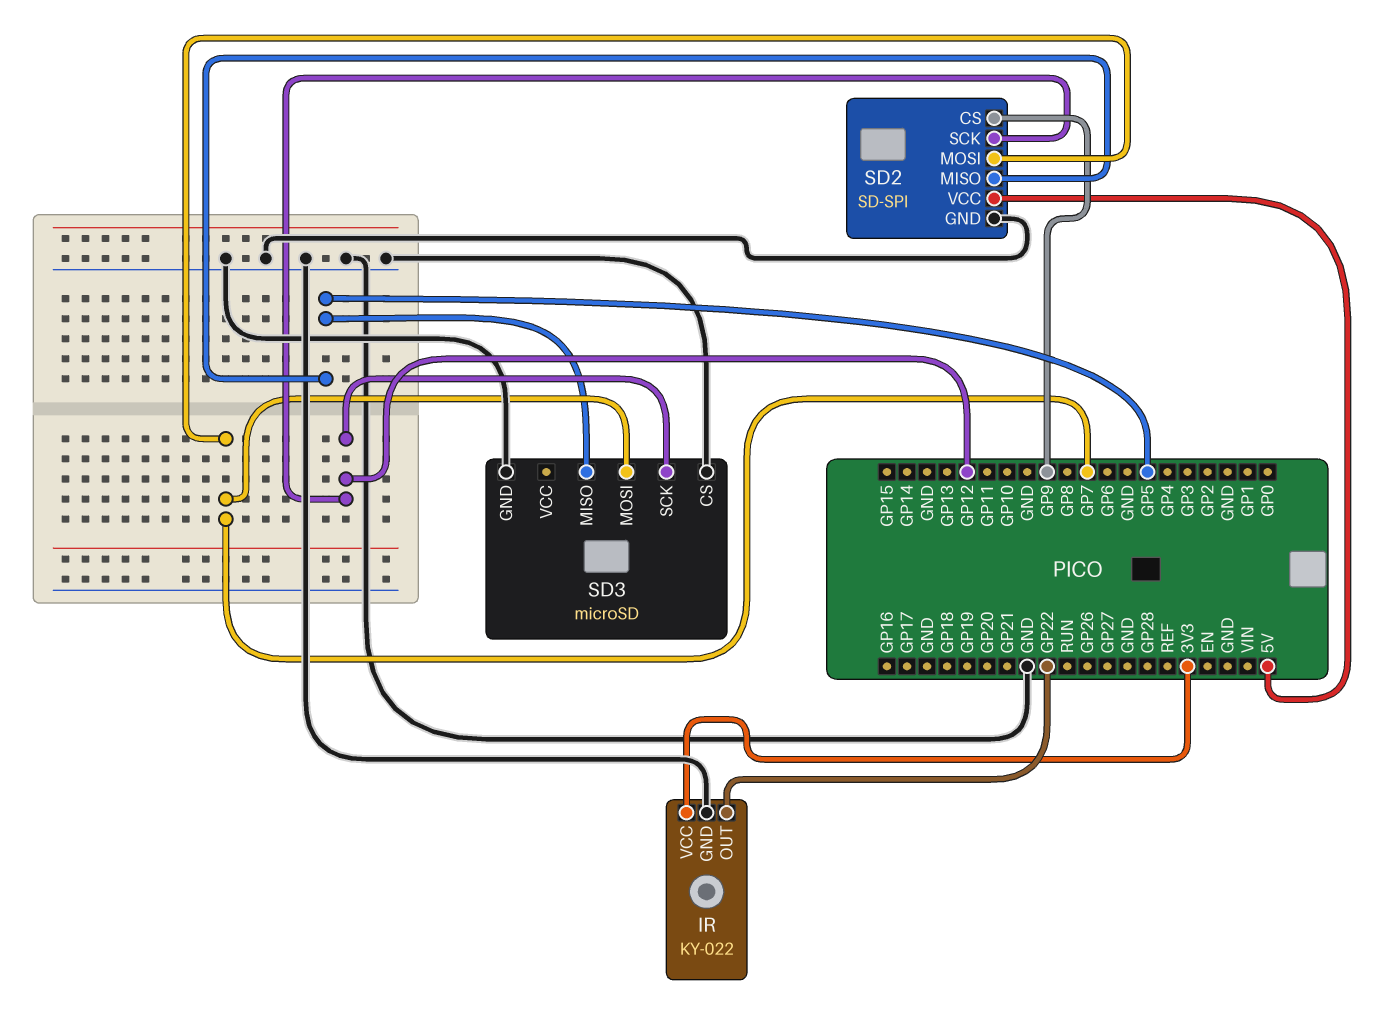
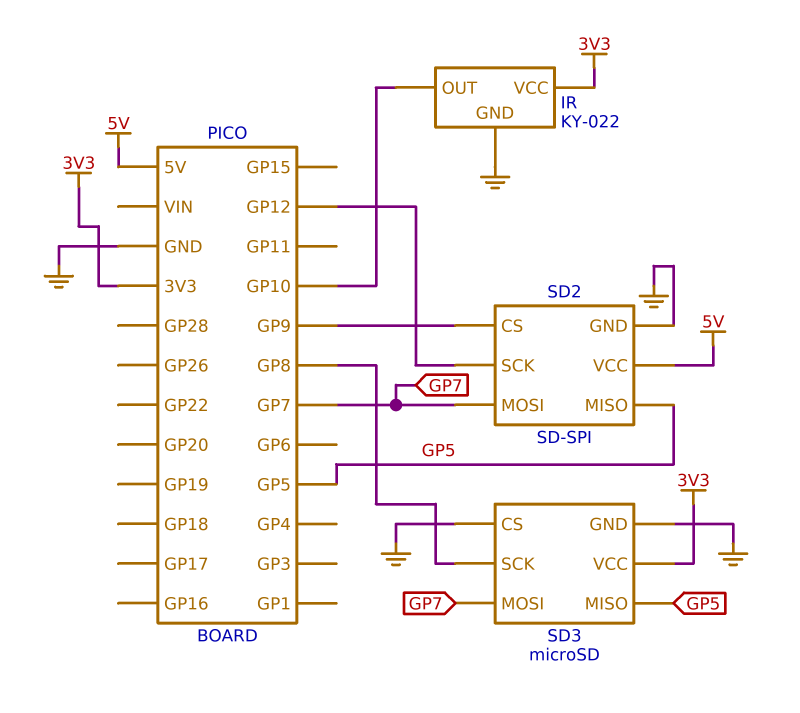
IR pin OUT: GP22 -> GP10
SD3 pin SCK: GP12 -> GP8
SD3 pin VCC: none -> 3V3

